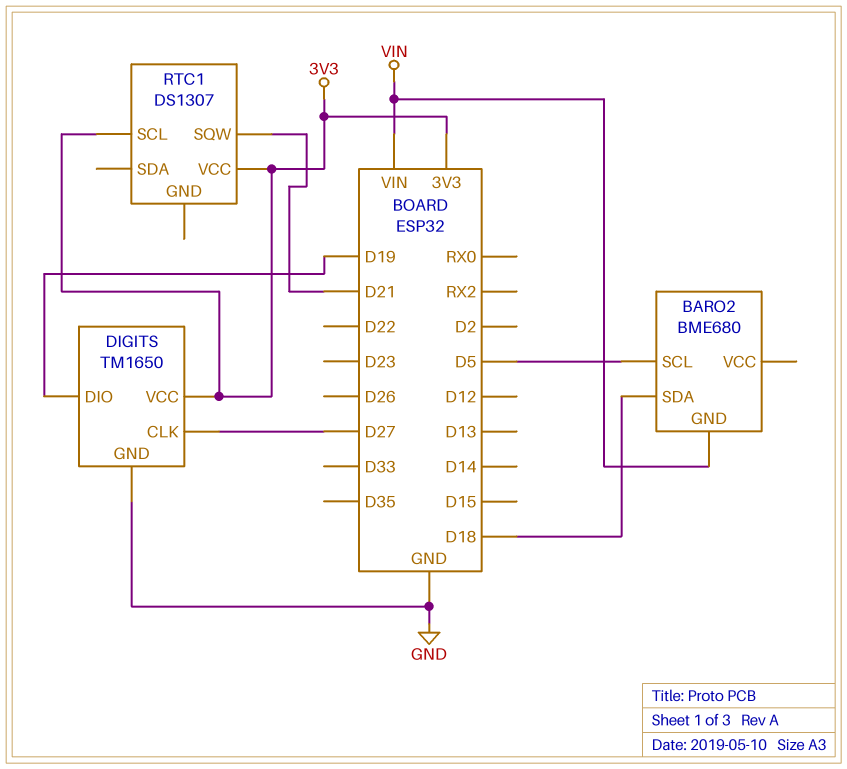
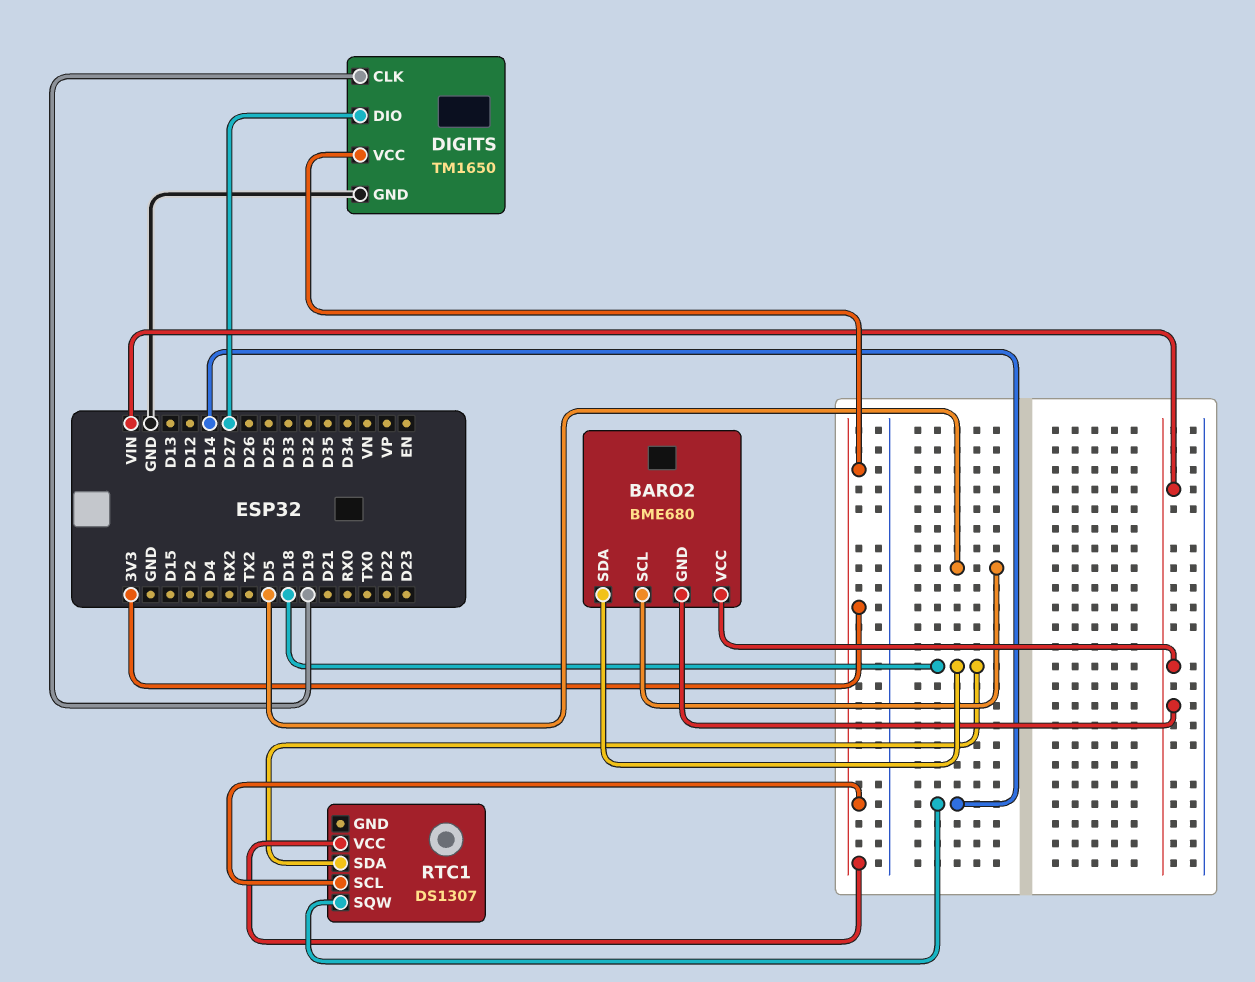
BARO2 pin VCC: none -> VIN
DIGITS pin CLK: D27 -> D19
DIGITS pin DIO: D19 -> D27
RTC1 pin SDA: none -> D18
RTC1 pin SQW: D21 -> D14

